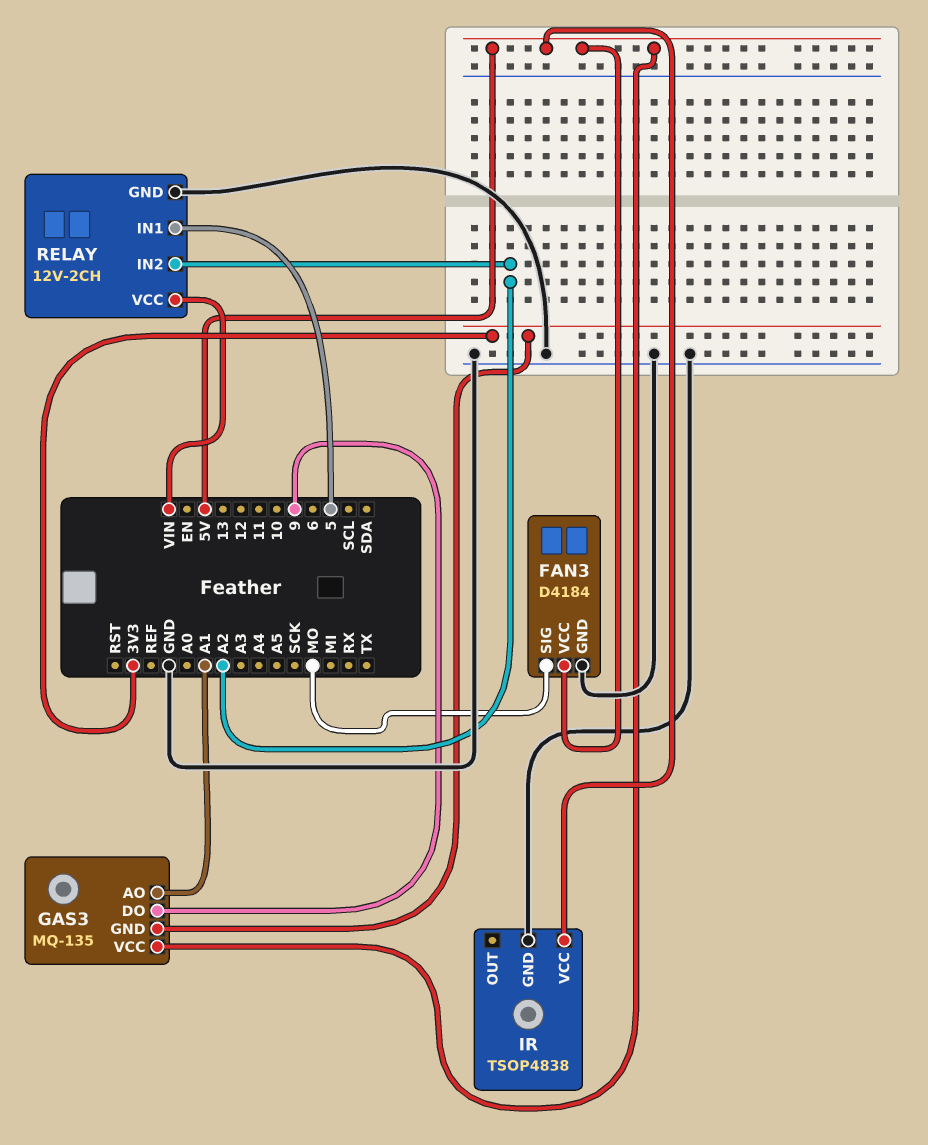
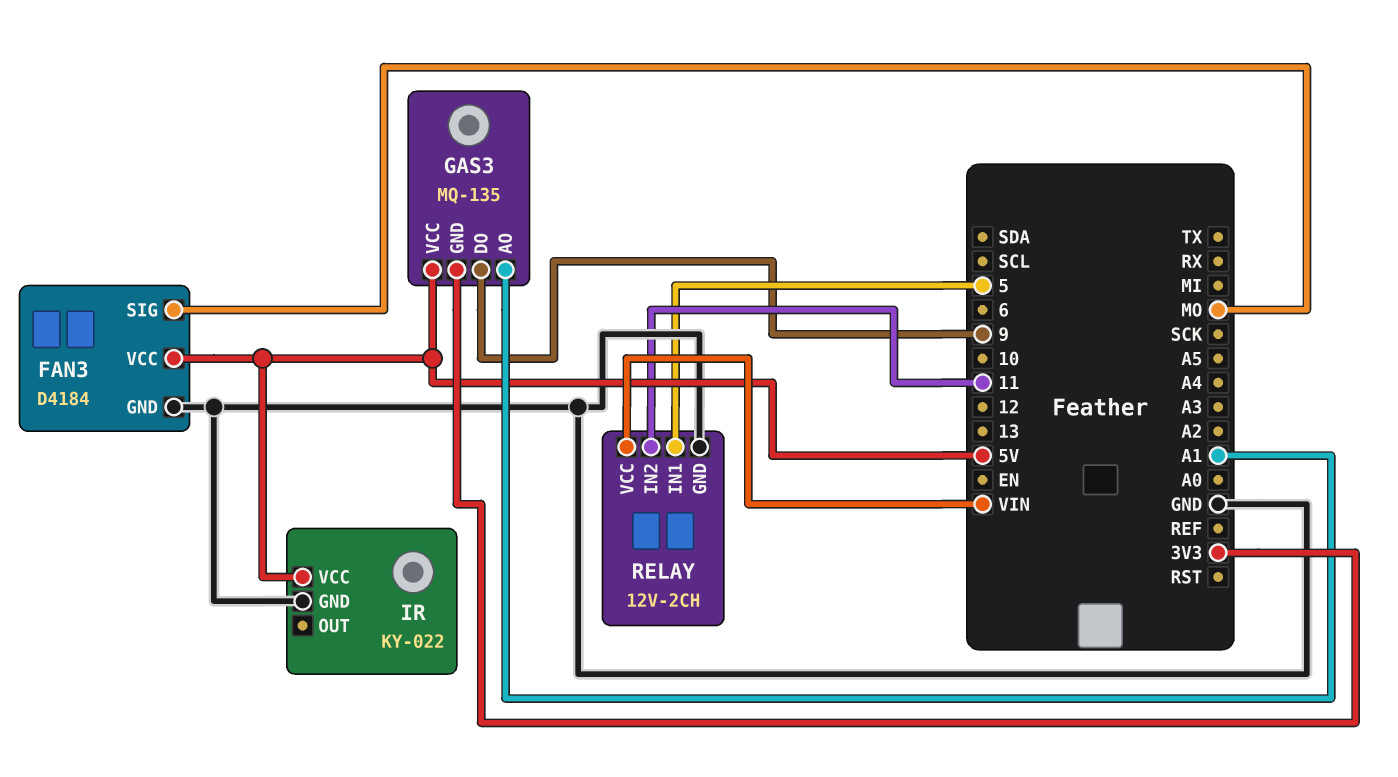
IR: TSOP4838 -> KY-022
RELAY pin IN2: A2 -> 11

